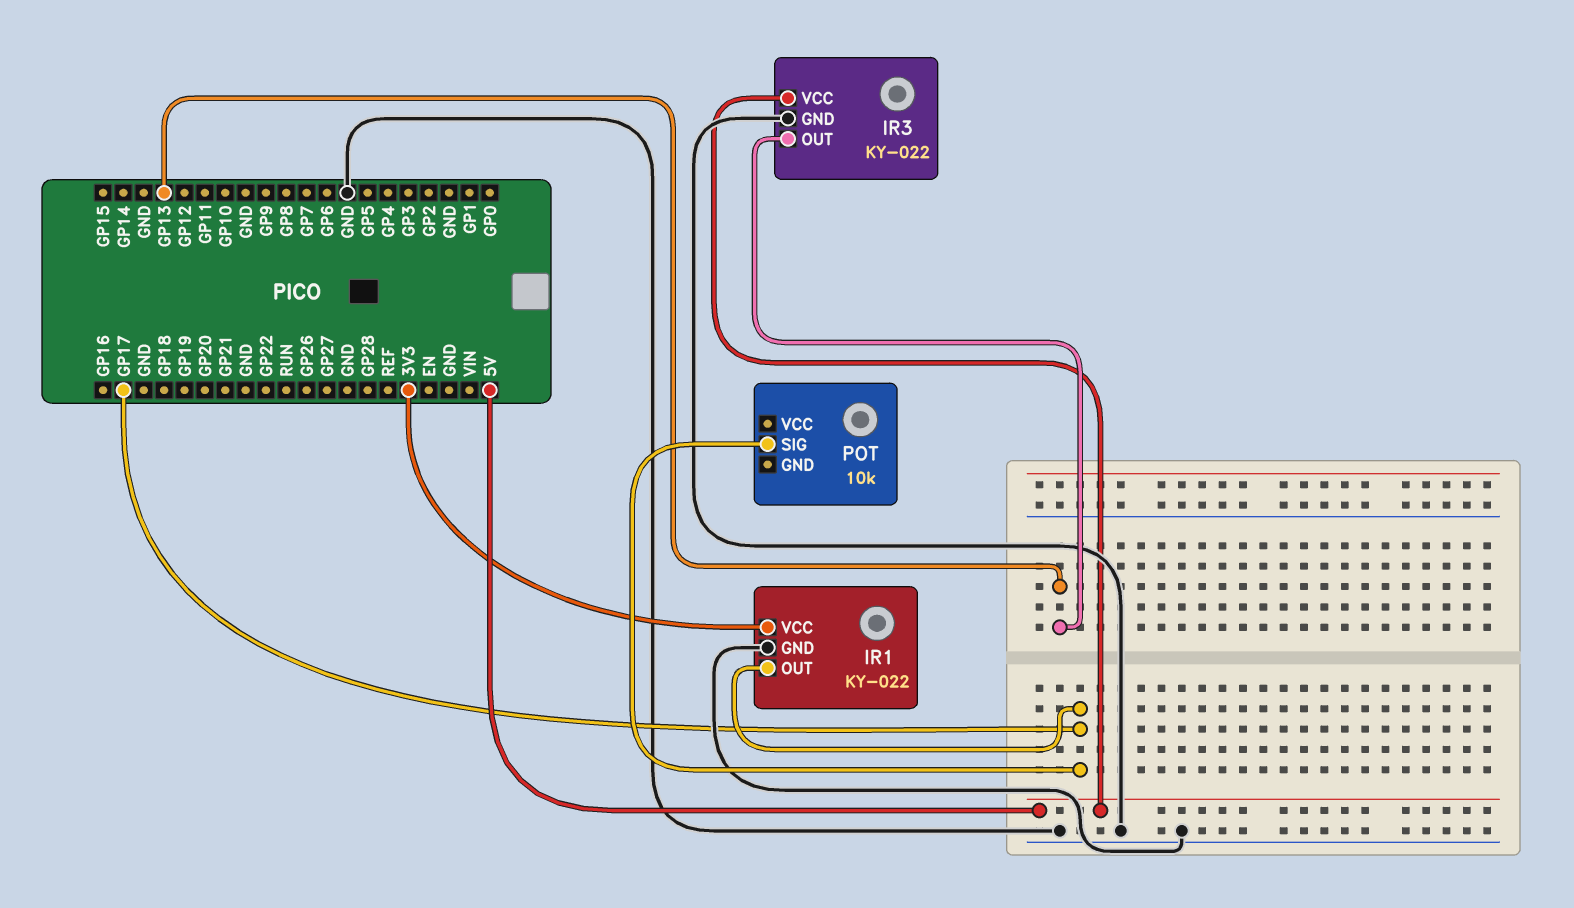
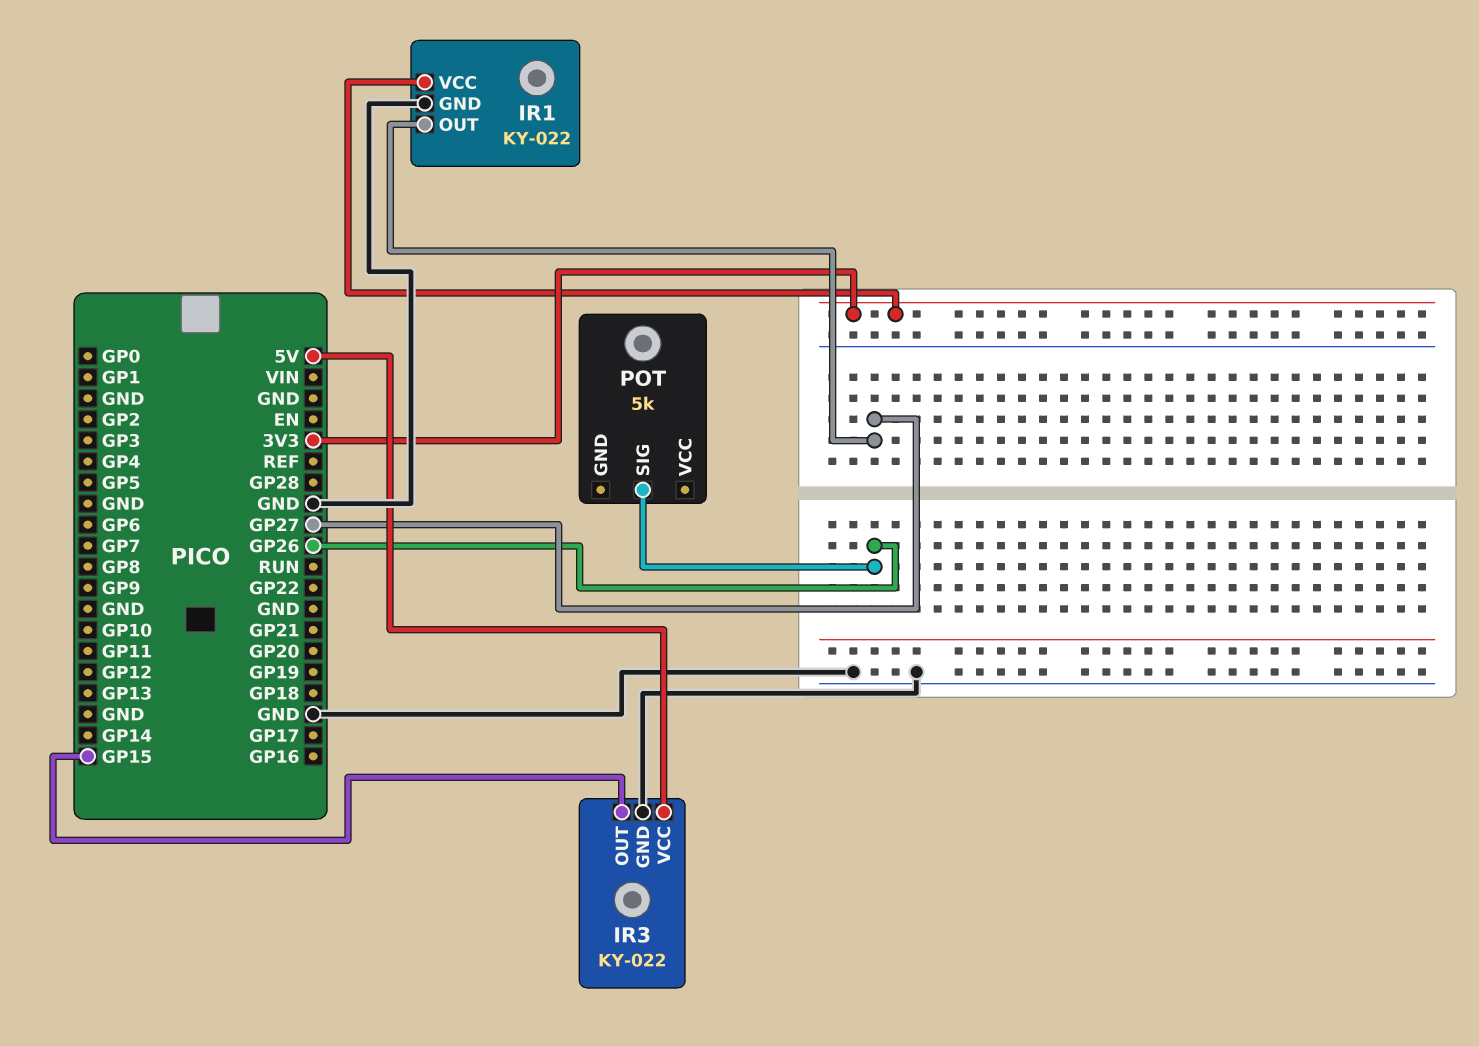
IR1 pin OUT: GP17 -> GP27
IR3 pin OUT: GP13 -> GP15
POT: 10k -> 5k
POT pin SIG: GP17 -> GP26

